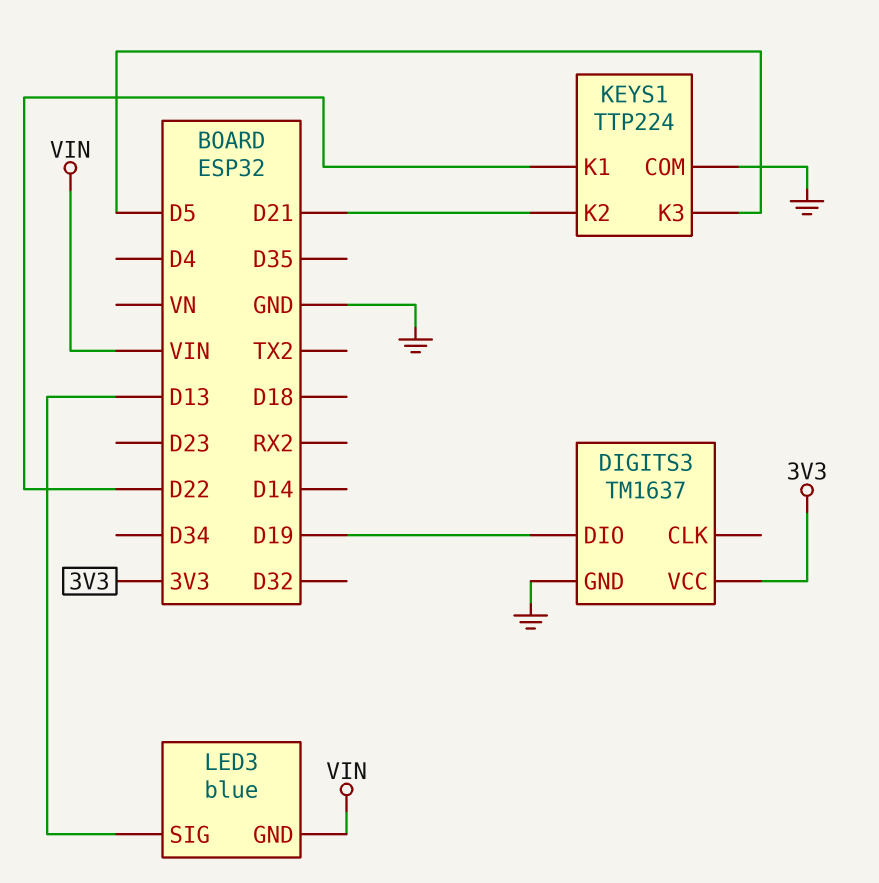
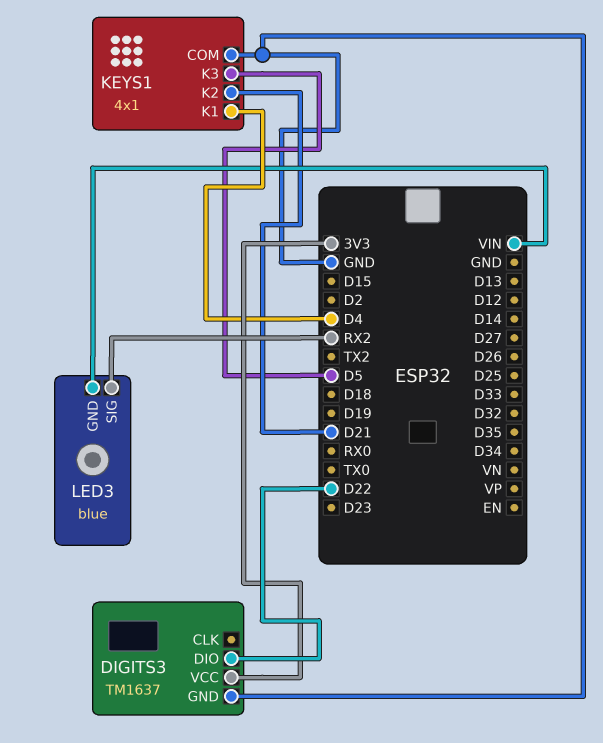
DIGITS3 pin DIO: D19 -> D22
KEYS1: TTP224 -> 4x1
KEYS1 pin K1: D22 -> D4
LED3 pin SIG: D13 -> RX2

